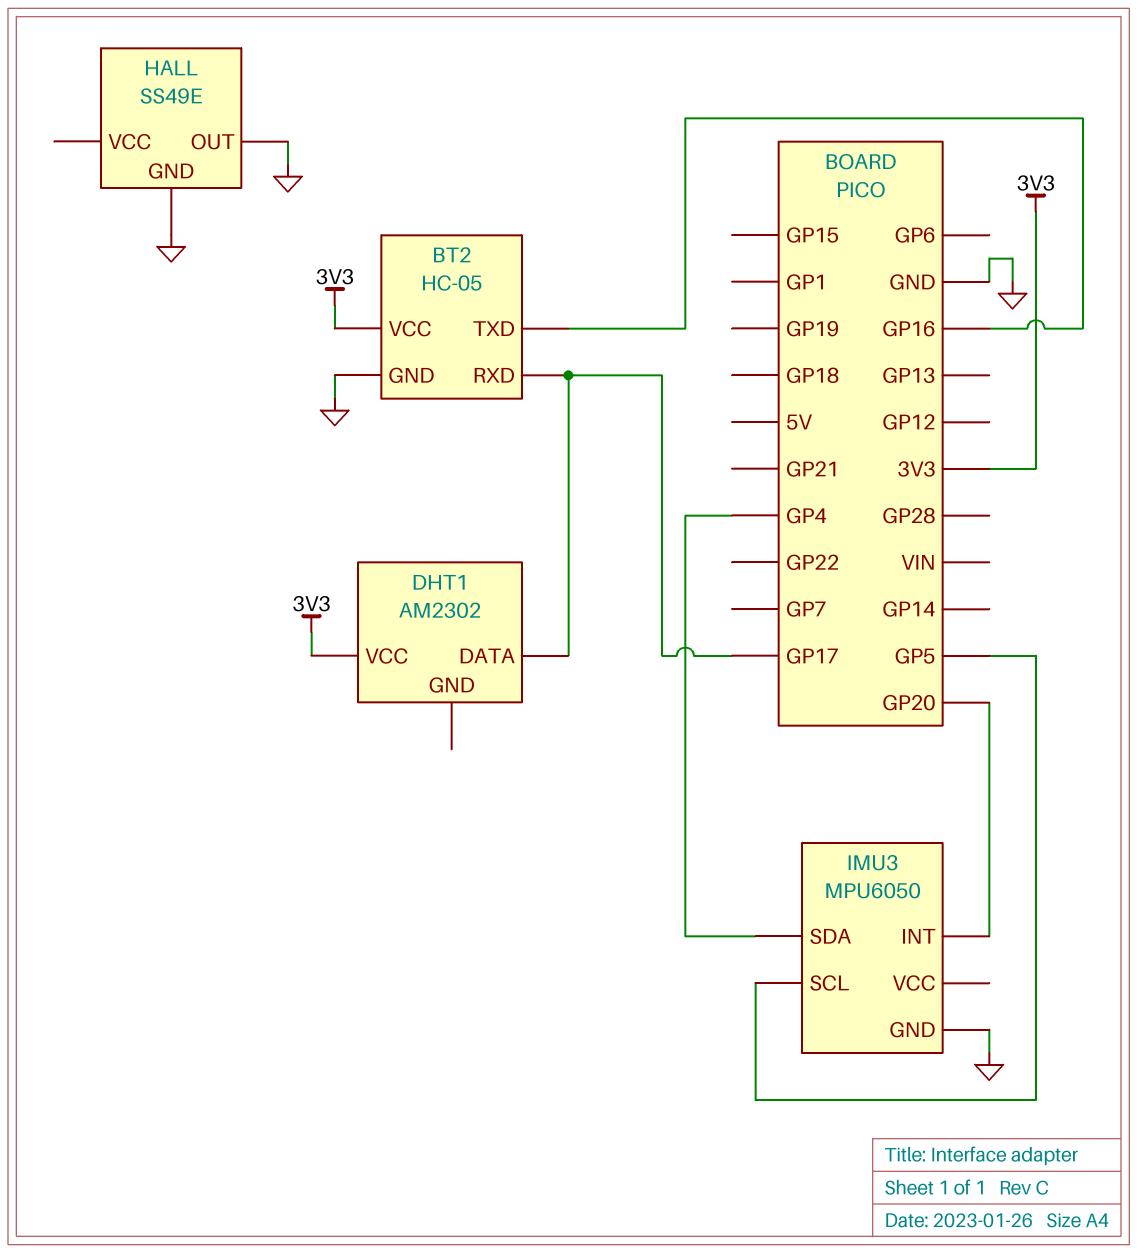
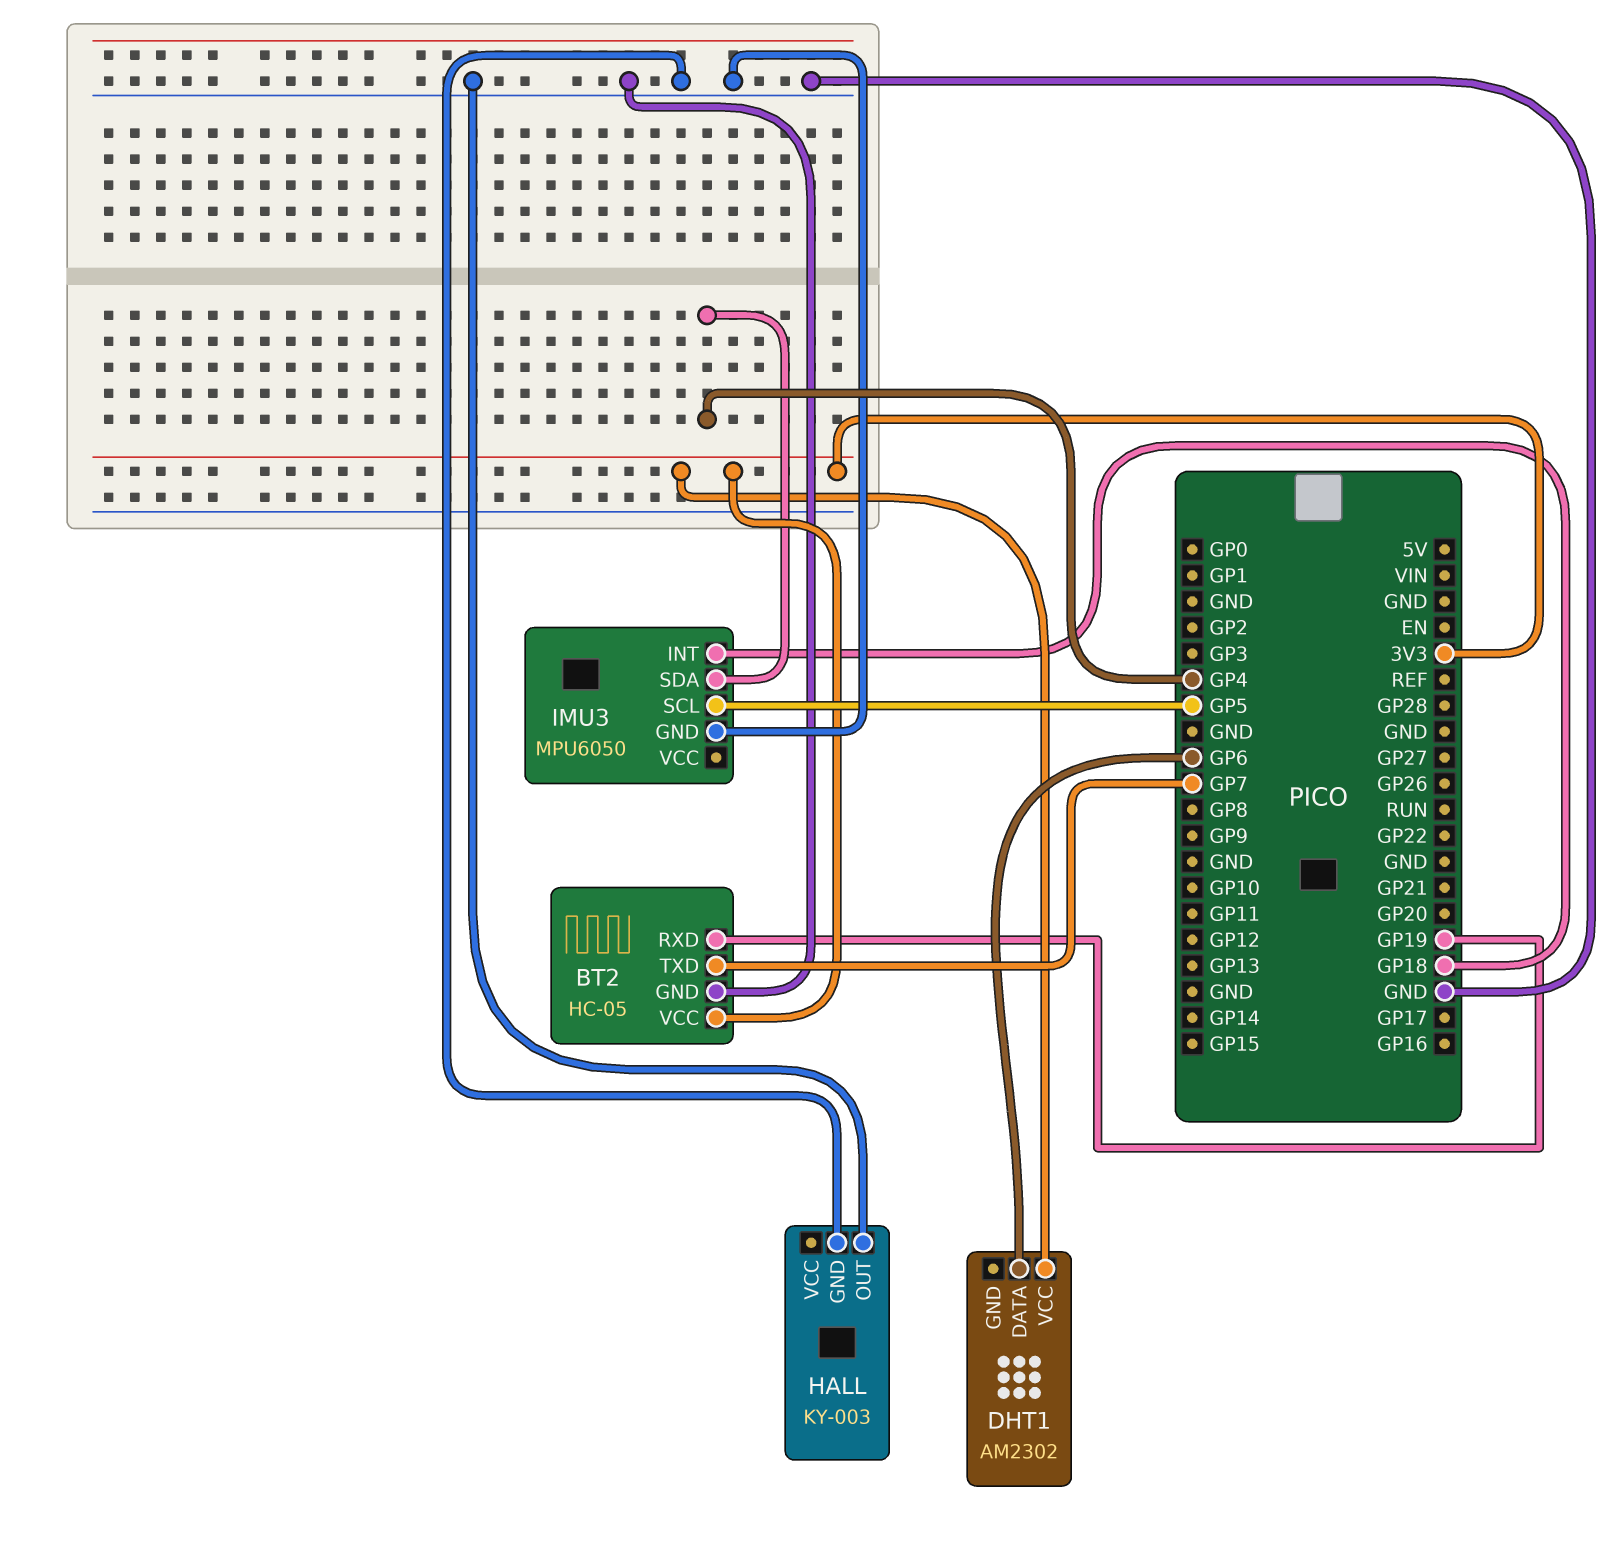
BT2 pin RXD: GP17 -> GP19
BT2 pin TXD: GP16 -> GP7
DHT1 pin DATA: GP17 -> GP6
HALL: SS49E -> KY-003
IMU3 pin INT: GP20 -> GP18

